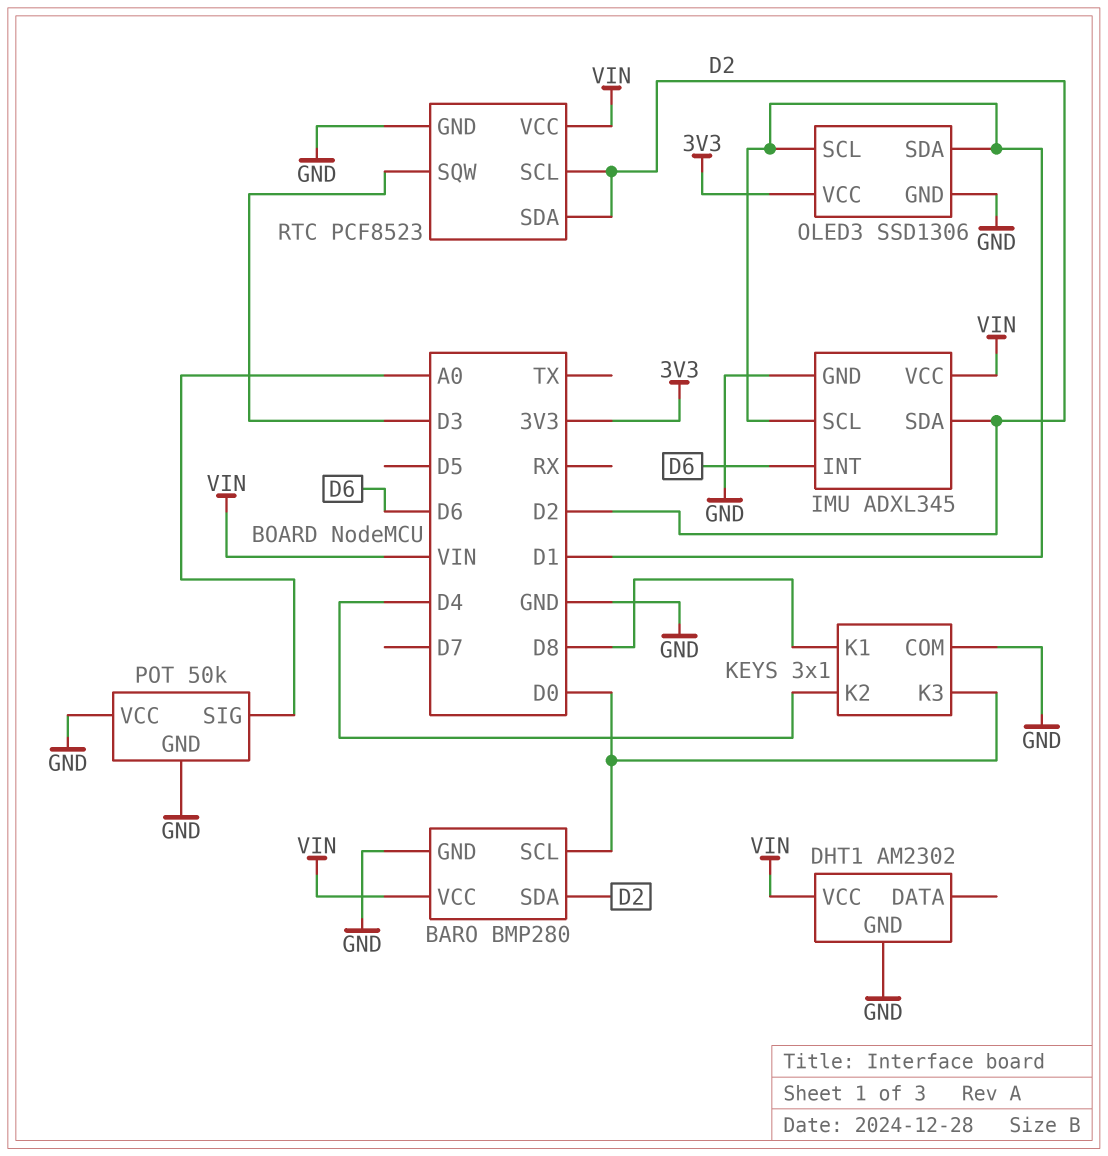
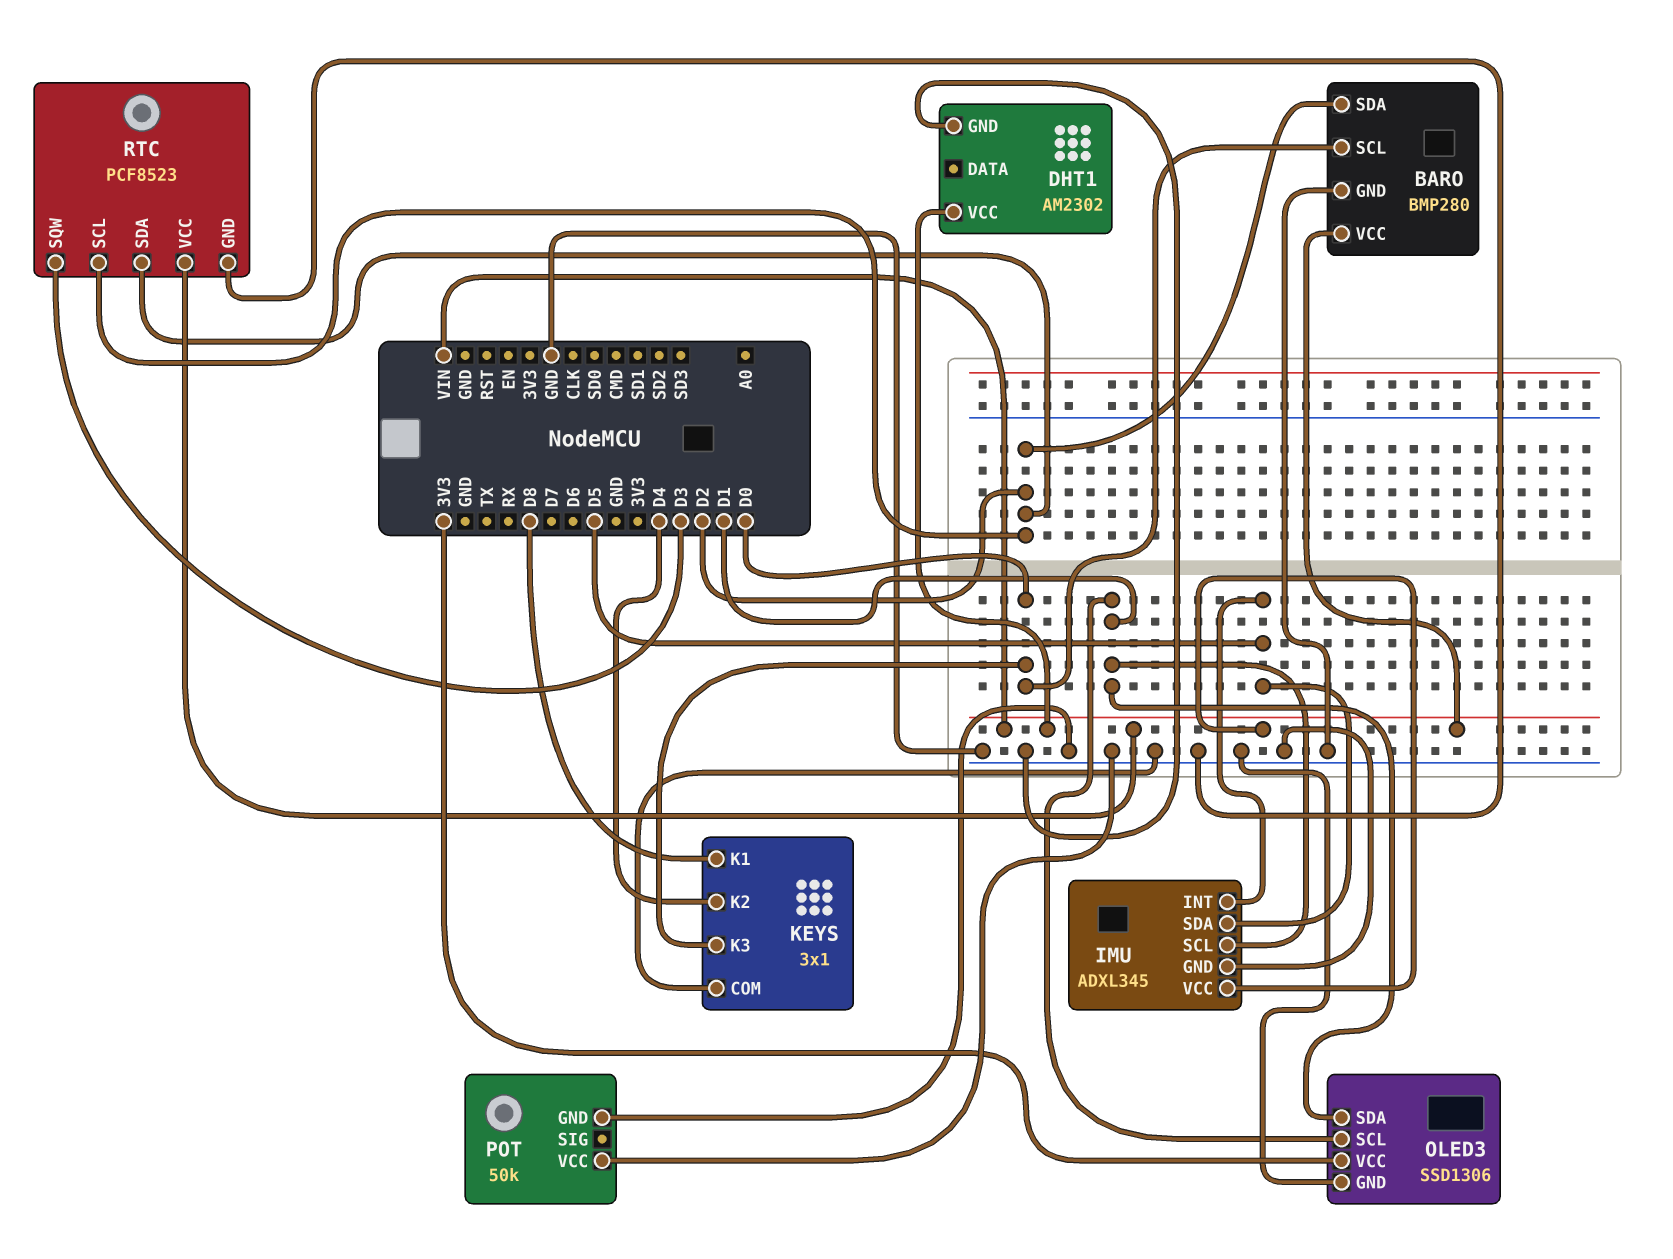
IMU pin INT: D6 -> D5
IMU pin SDA: D2 -> D5
POT pin SIG: A0 -> none

